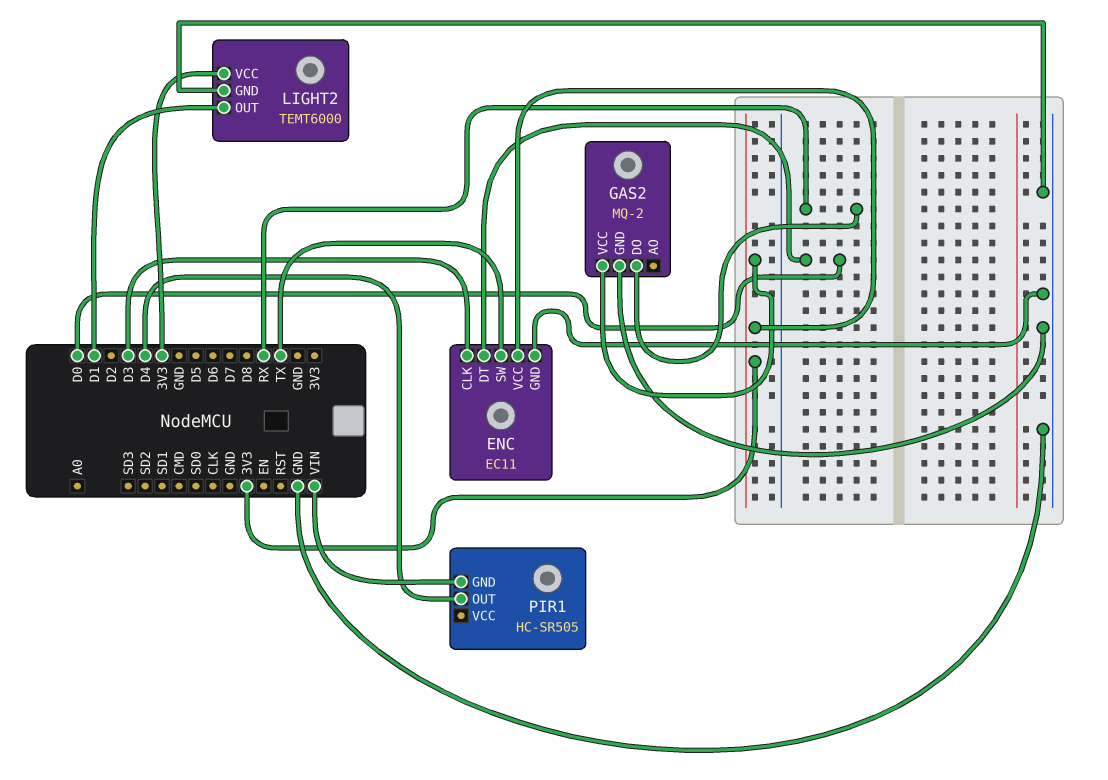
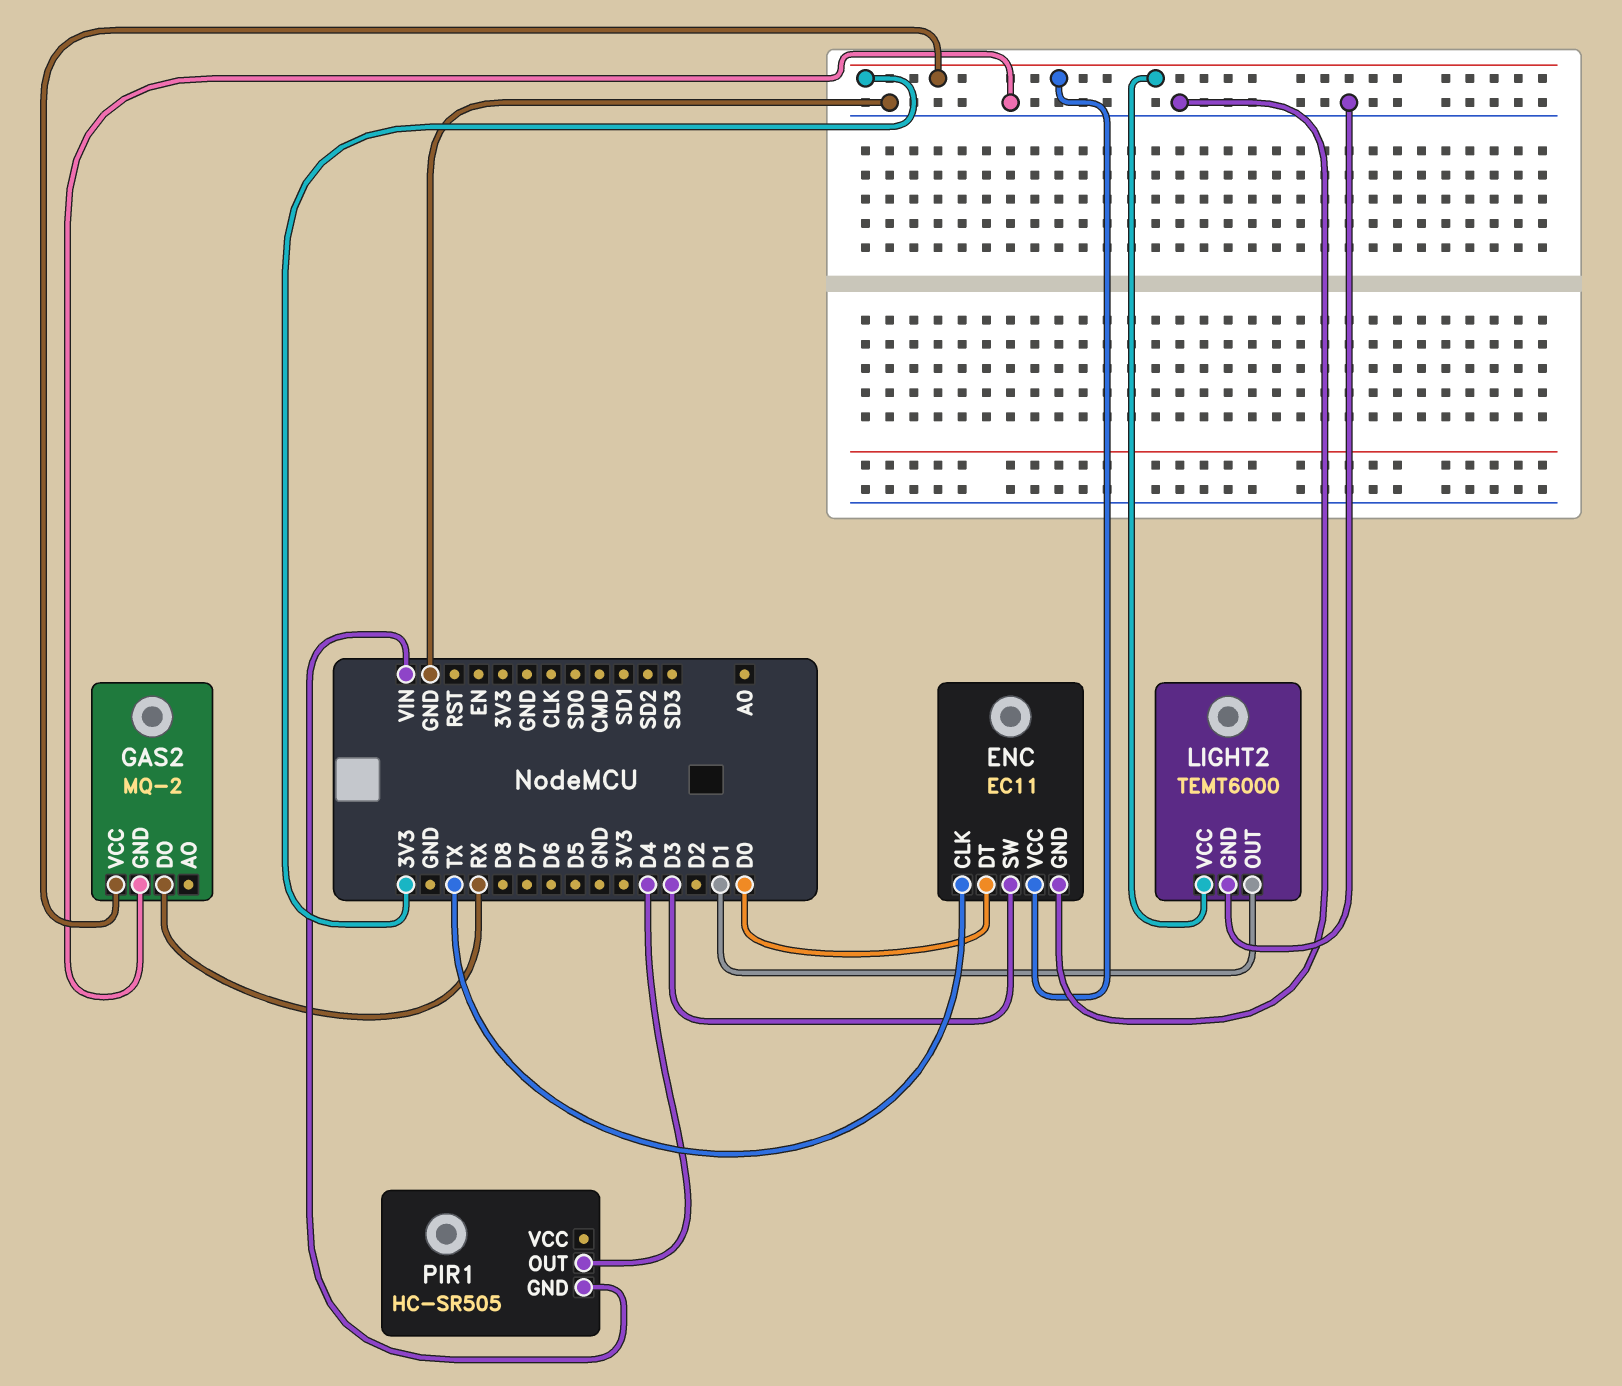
ENC pin CLK: D3 -> TX
ENC pin SW: TX -> D3

